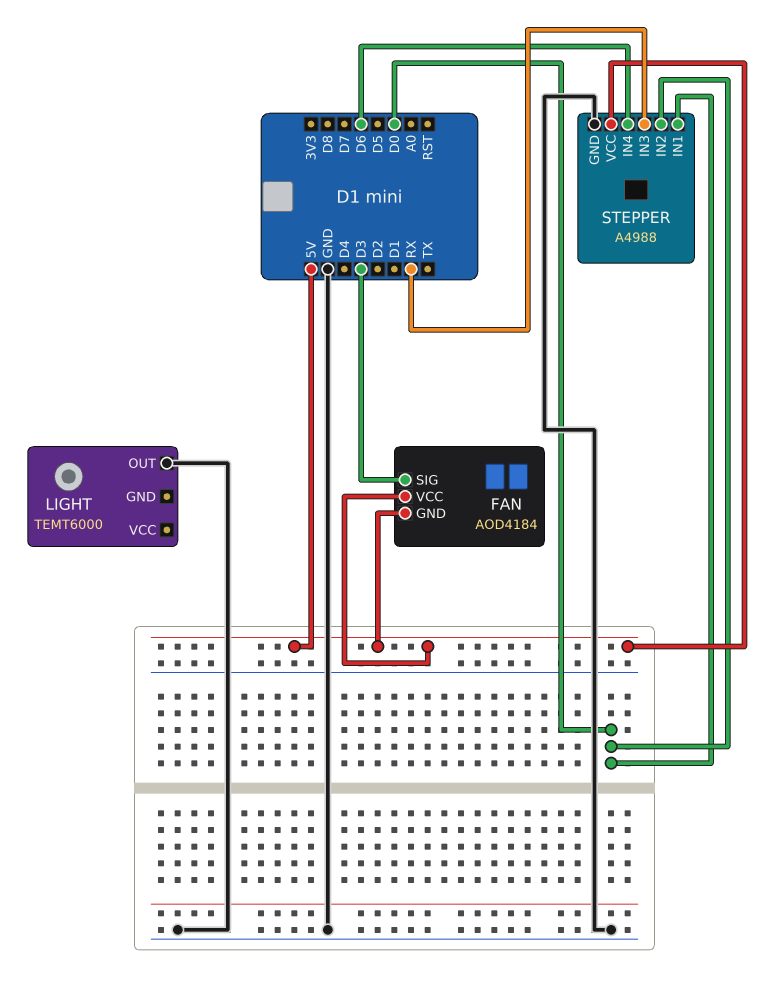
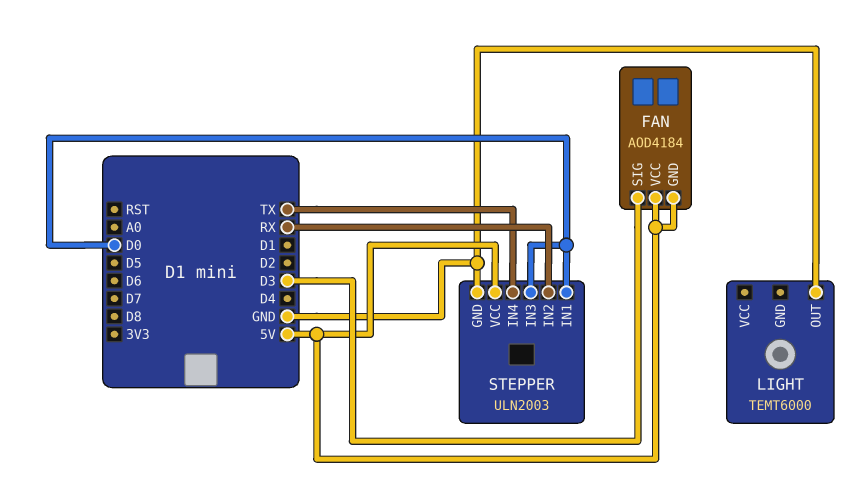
STEPPER: A4988 -> ULN2003
STEPPER pin IN2: D0 -> RX
STEPPER pin IN3: RX -> D0
STEPPER pin IN4: D6 -> TX

